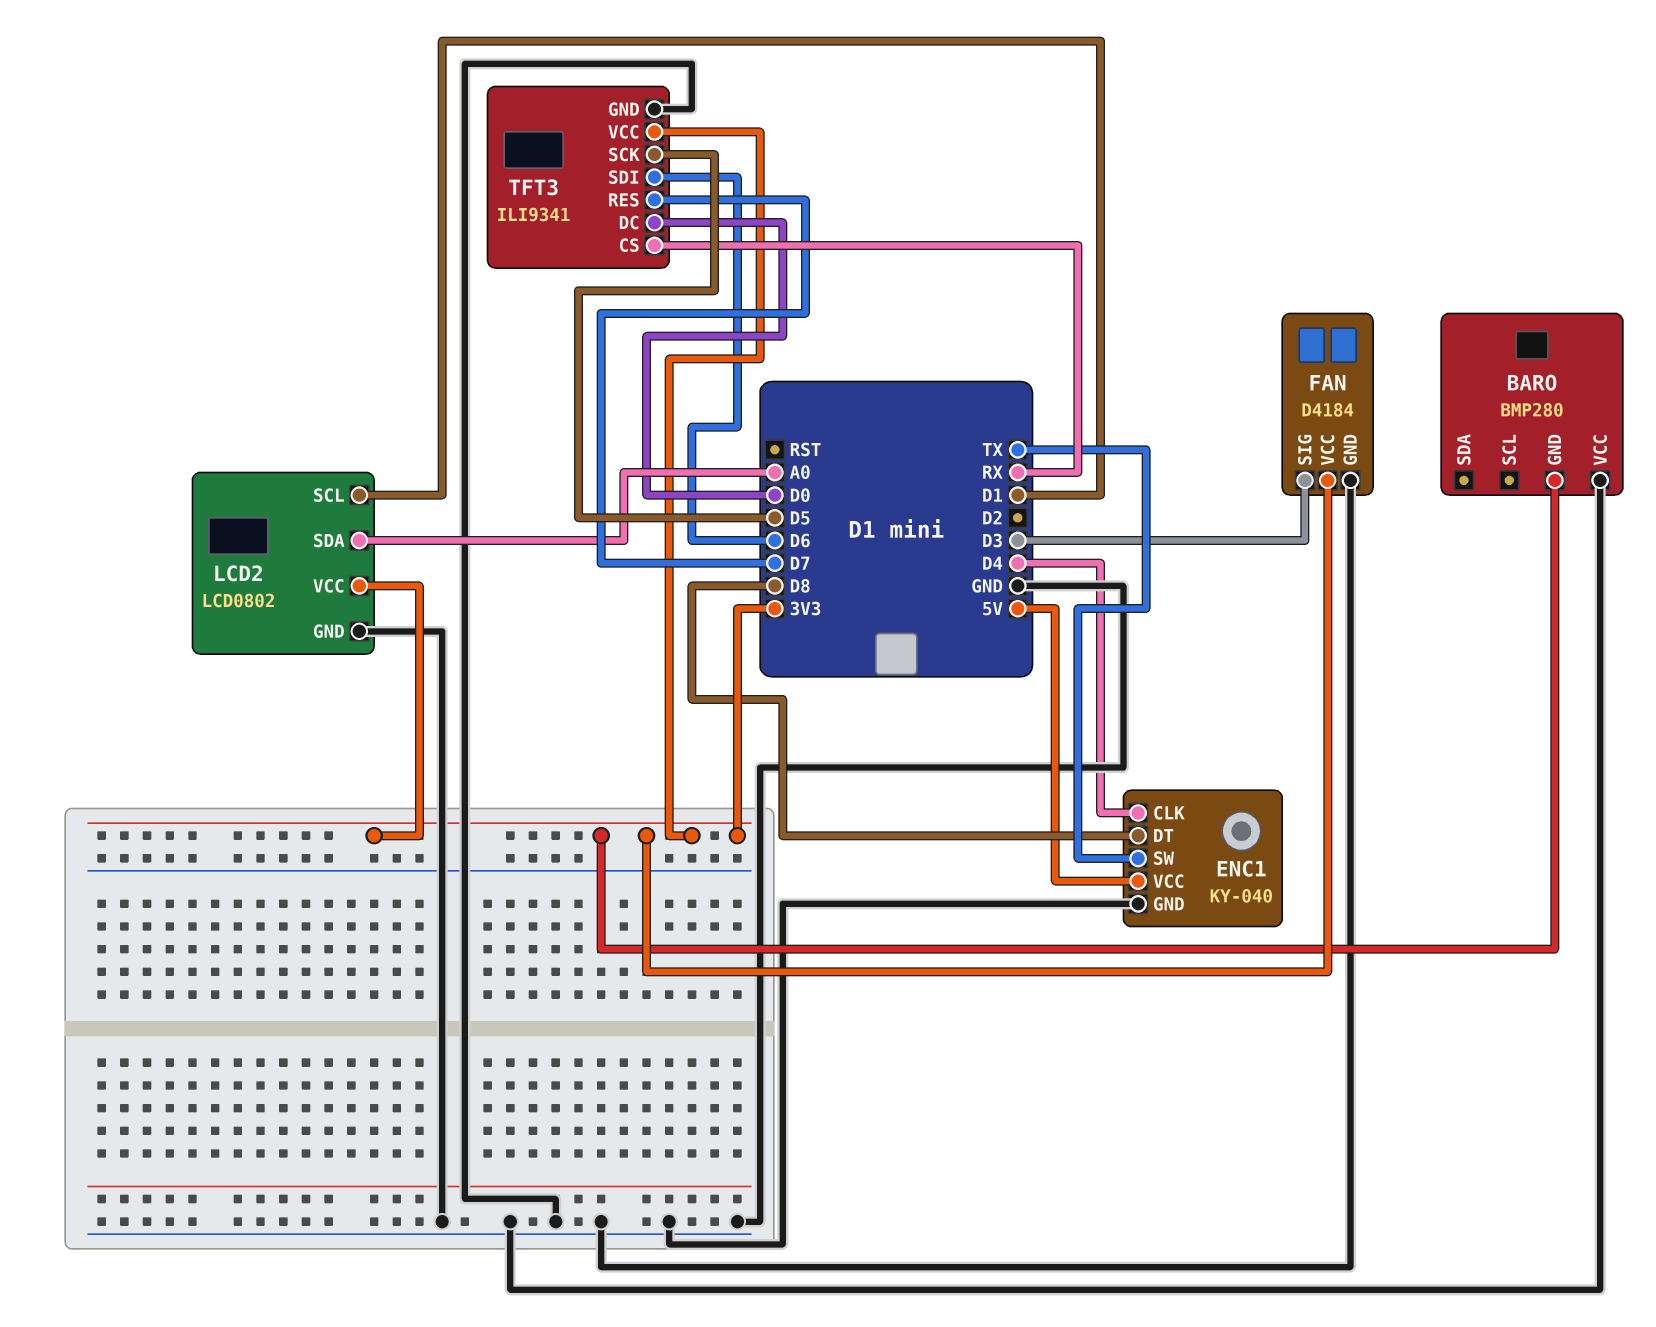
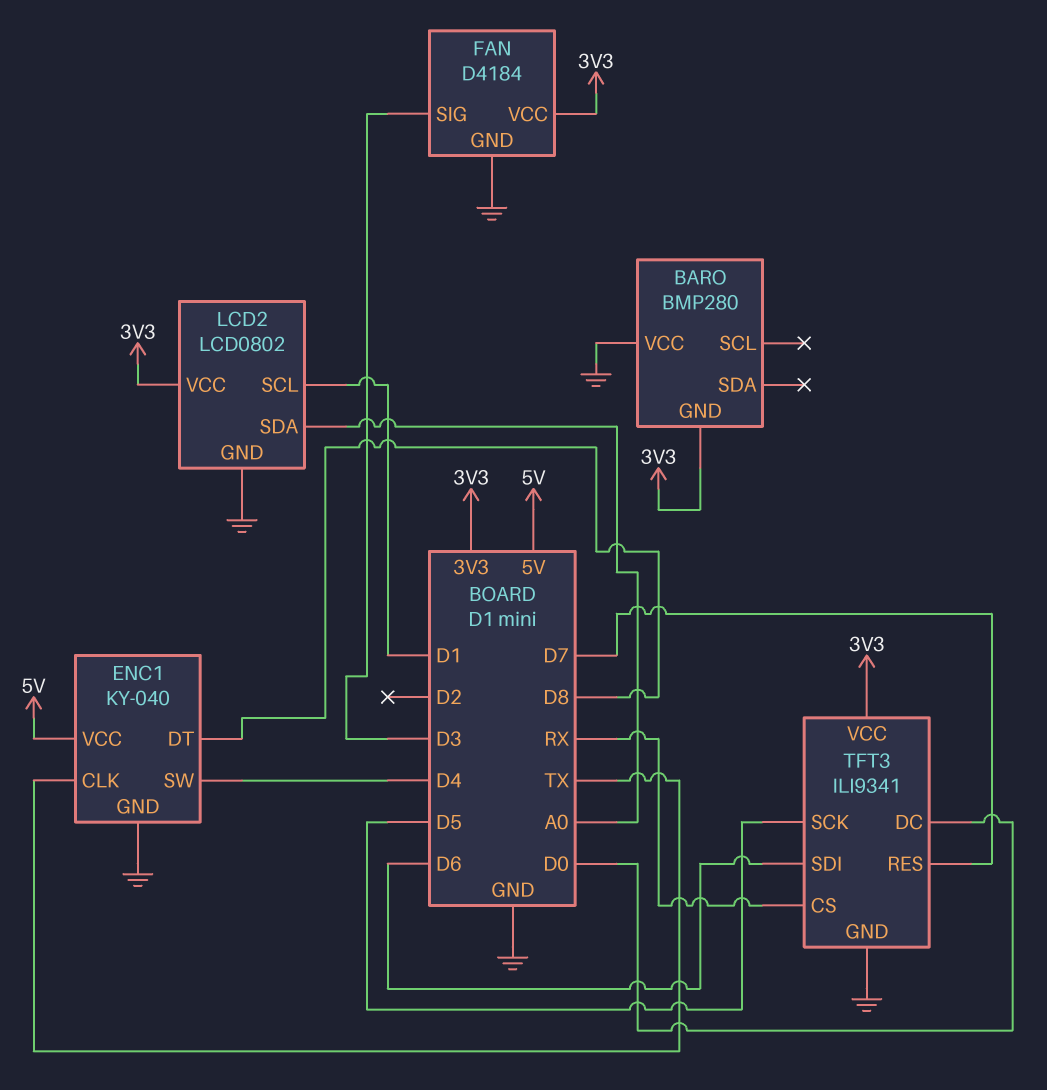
ENC1 pin CLK: D4 -> TX
ENC1 pin SW: TX -> D4

